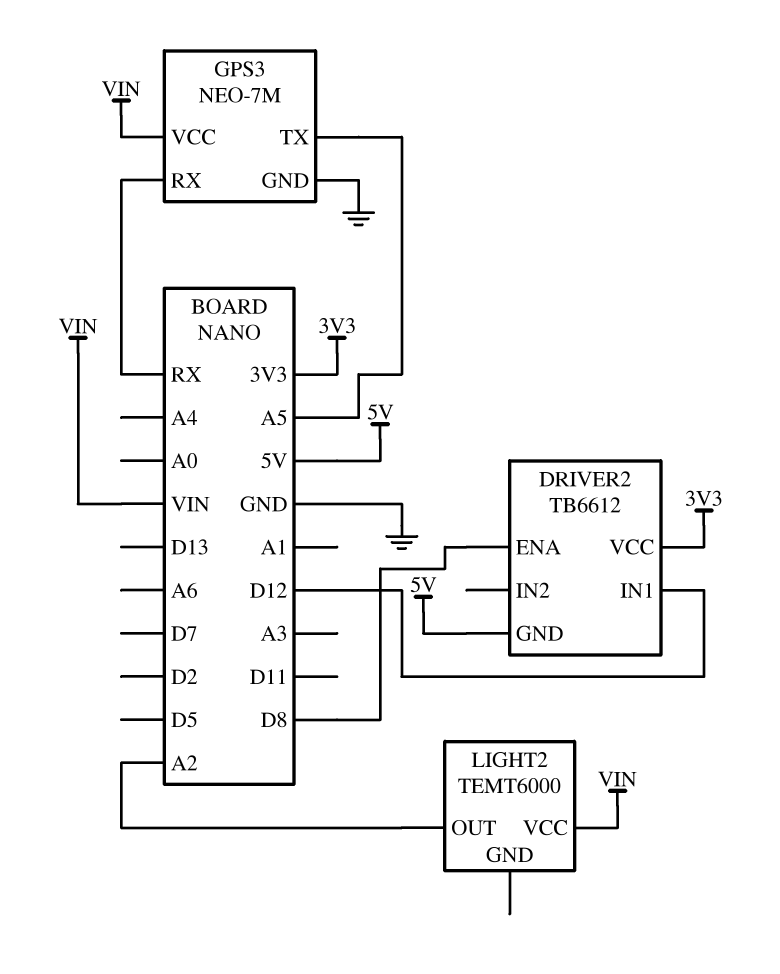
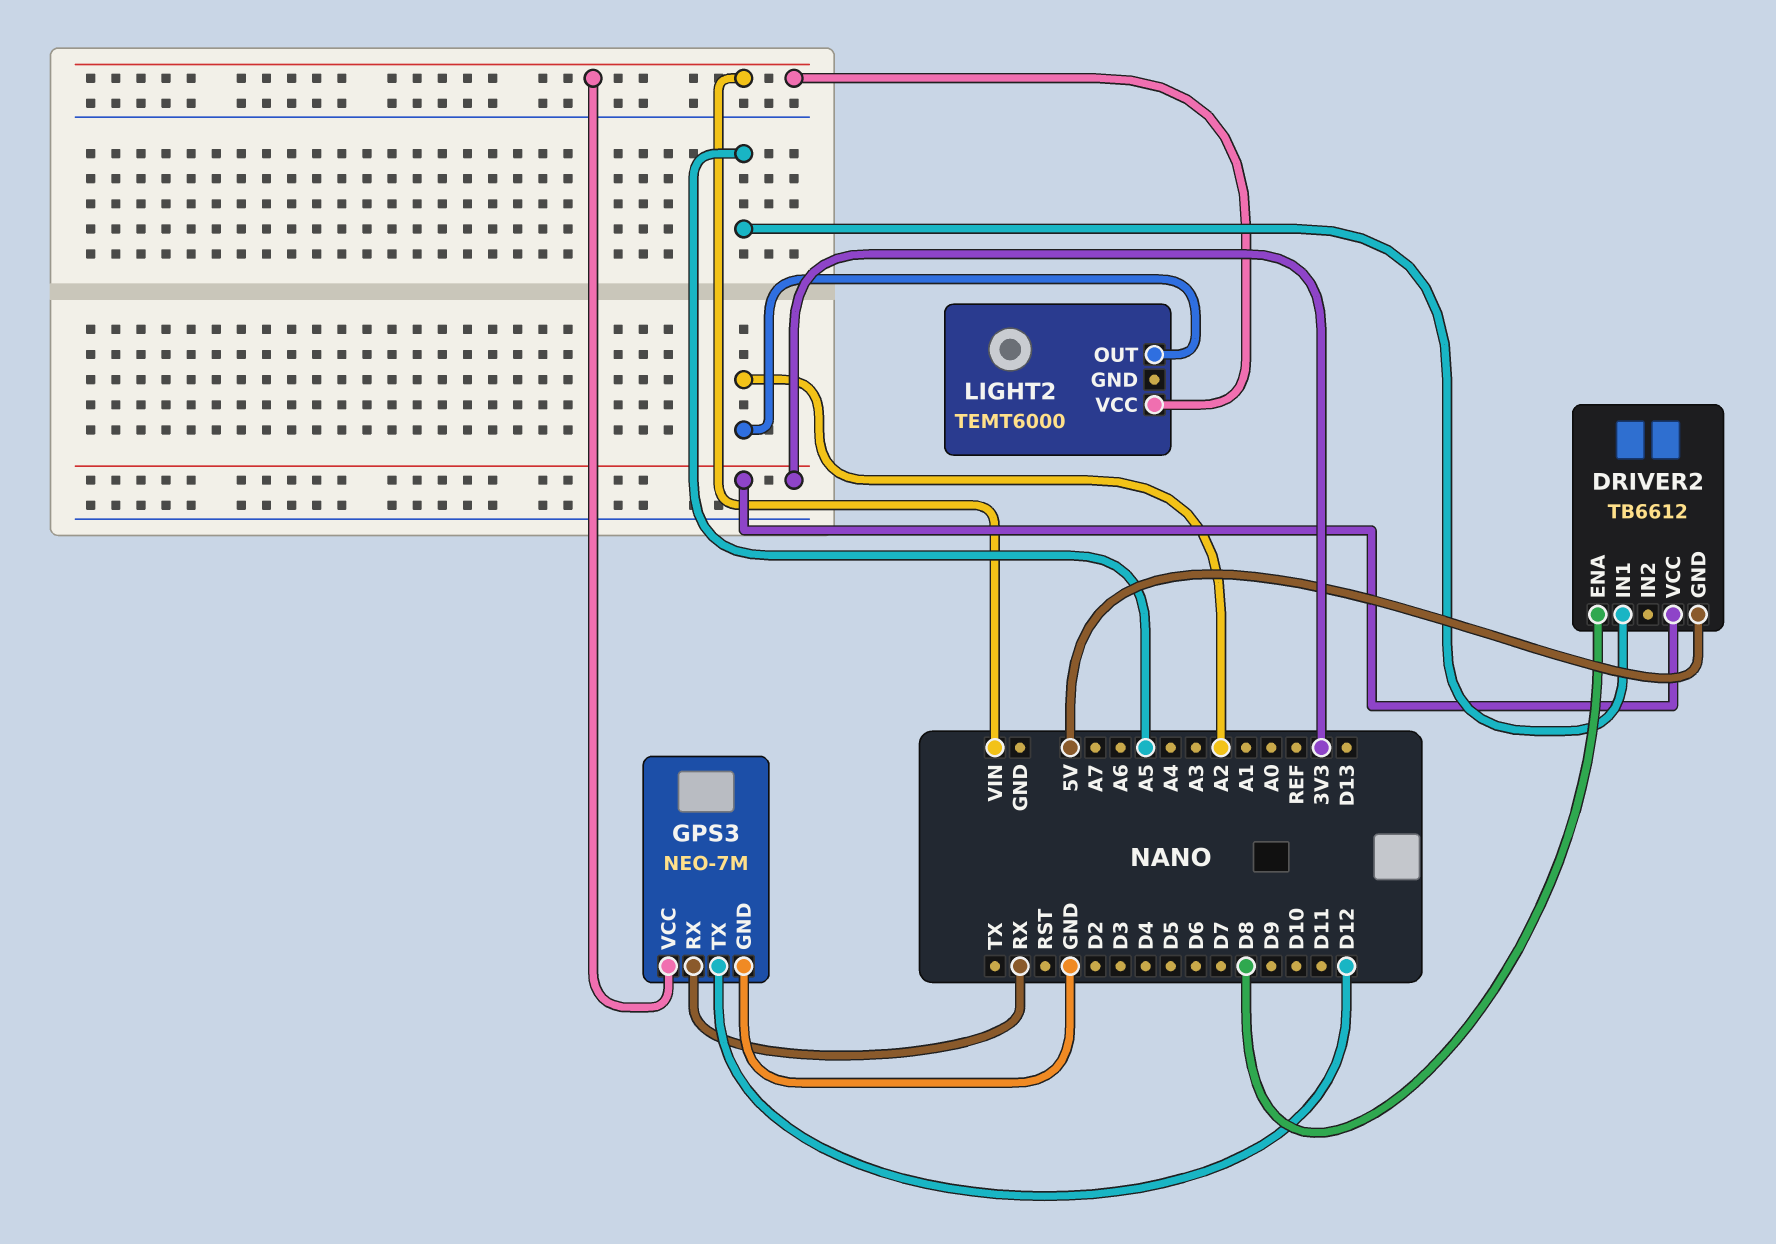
DRIVER2 pin IN1: D12 -> A5
GPS3 pin TX: A5 -> D12

